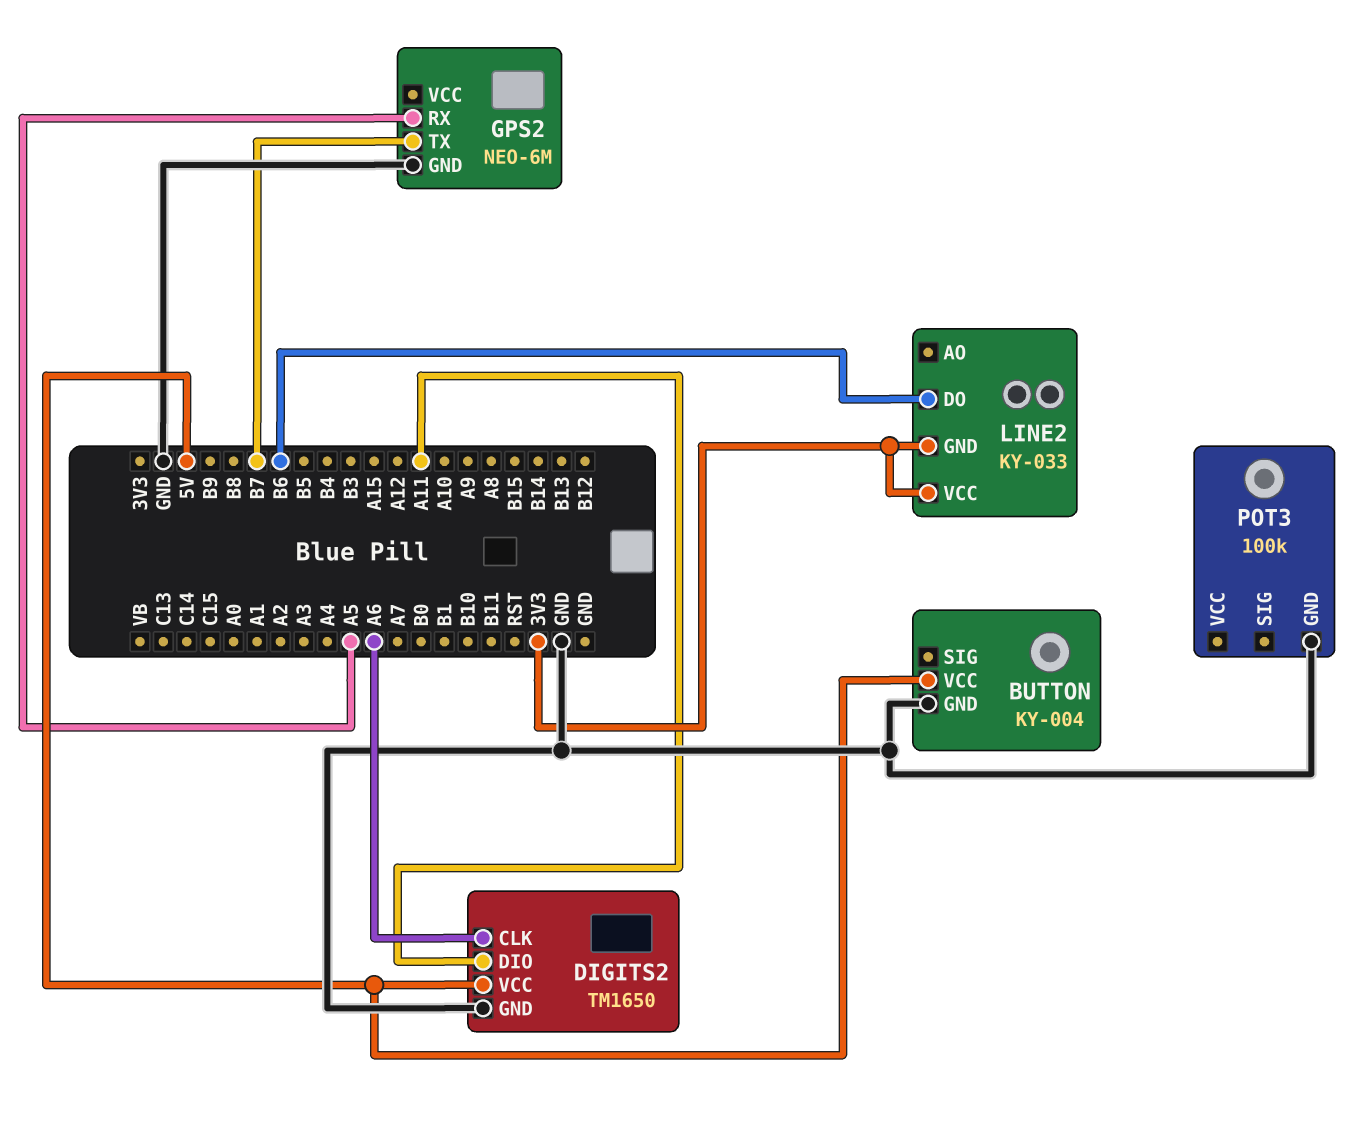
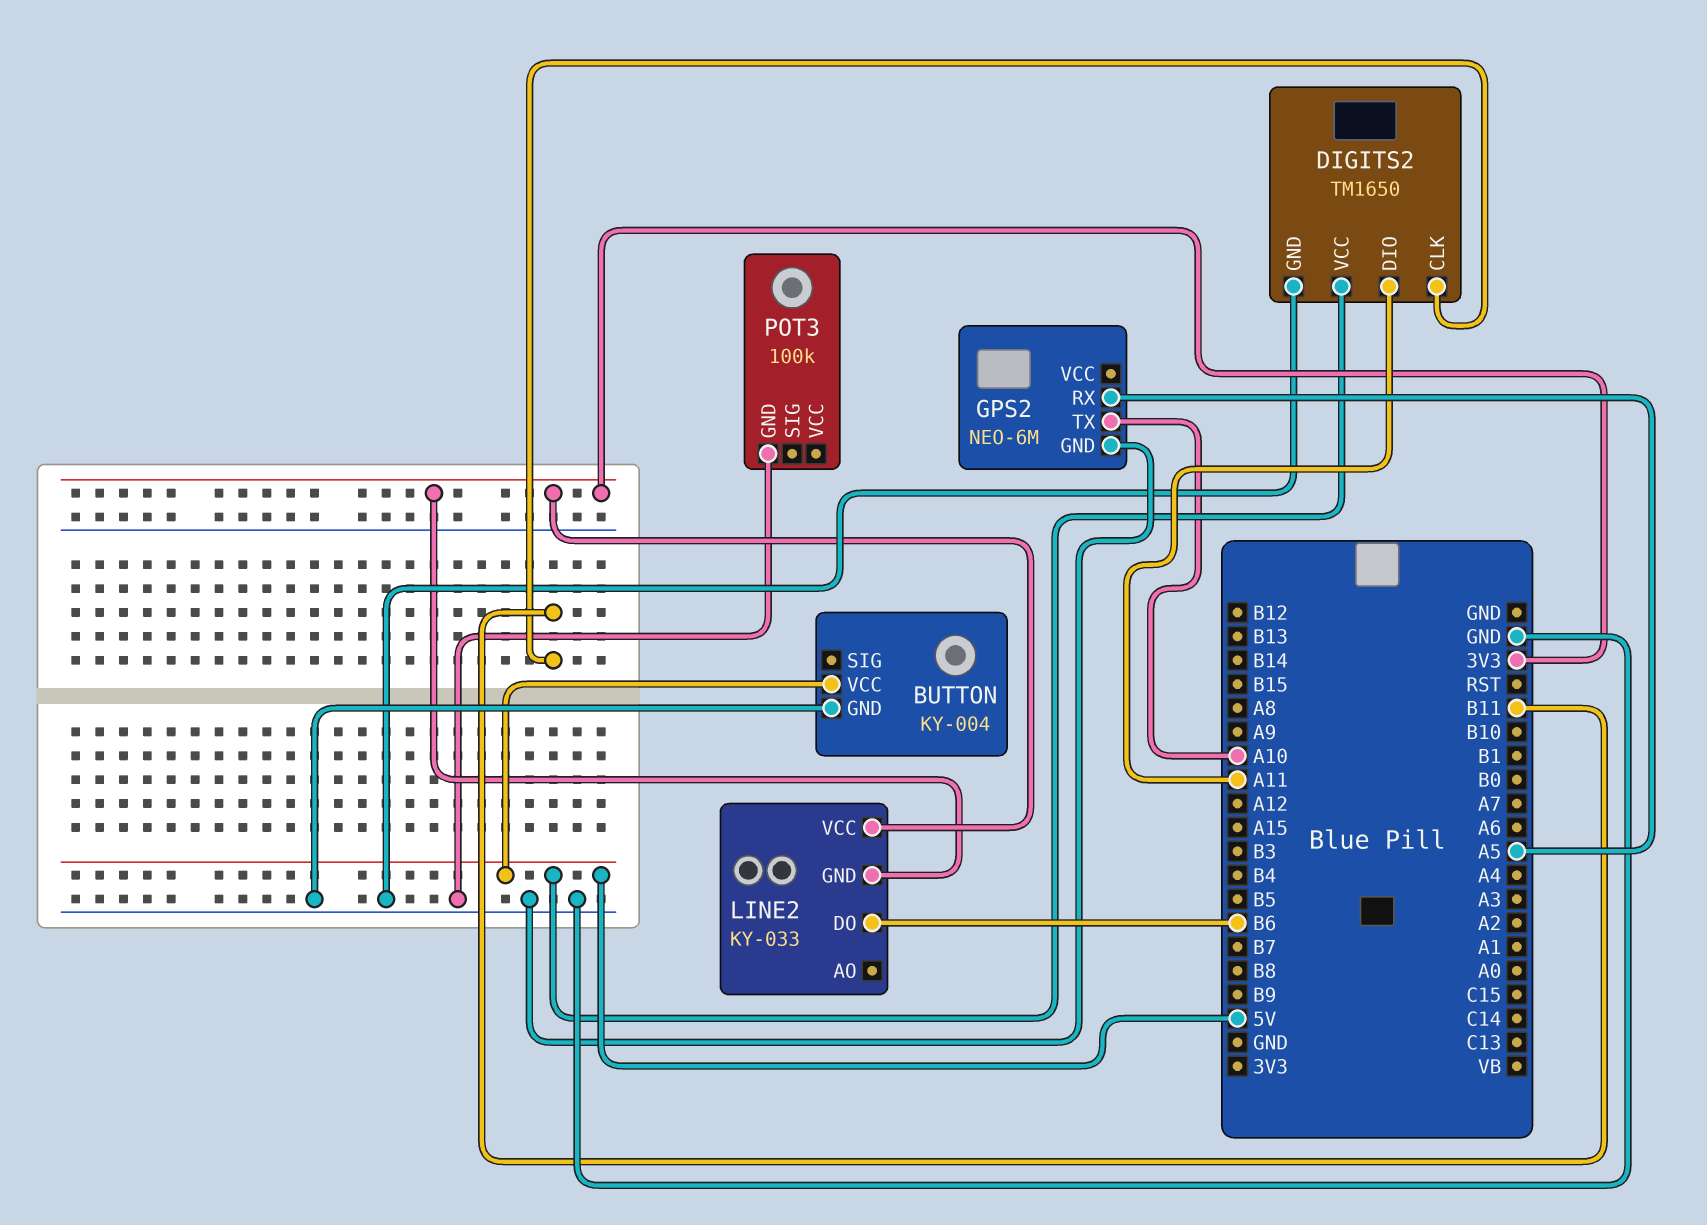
DIGITS2 pin CLK: A6 -> B11
GPS2 pin TX: B7 -> A10

